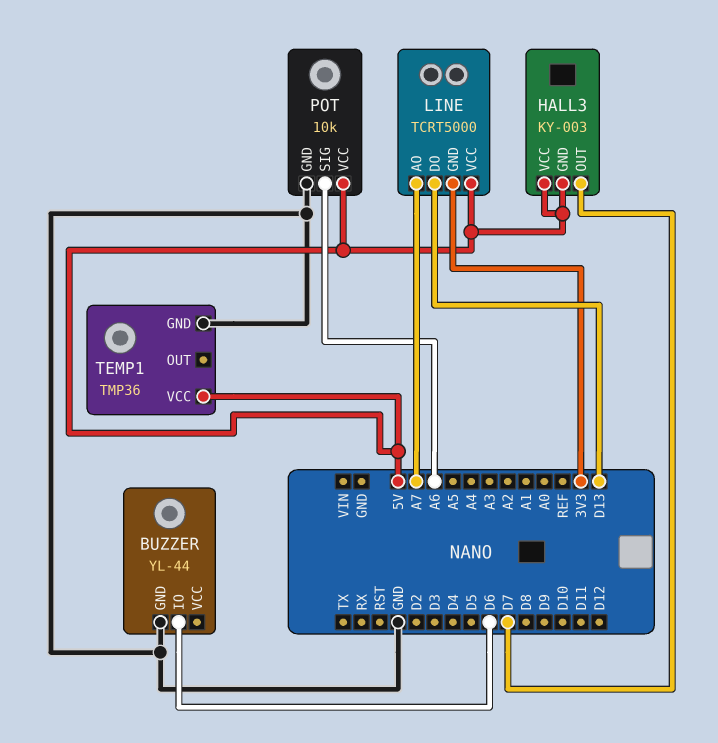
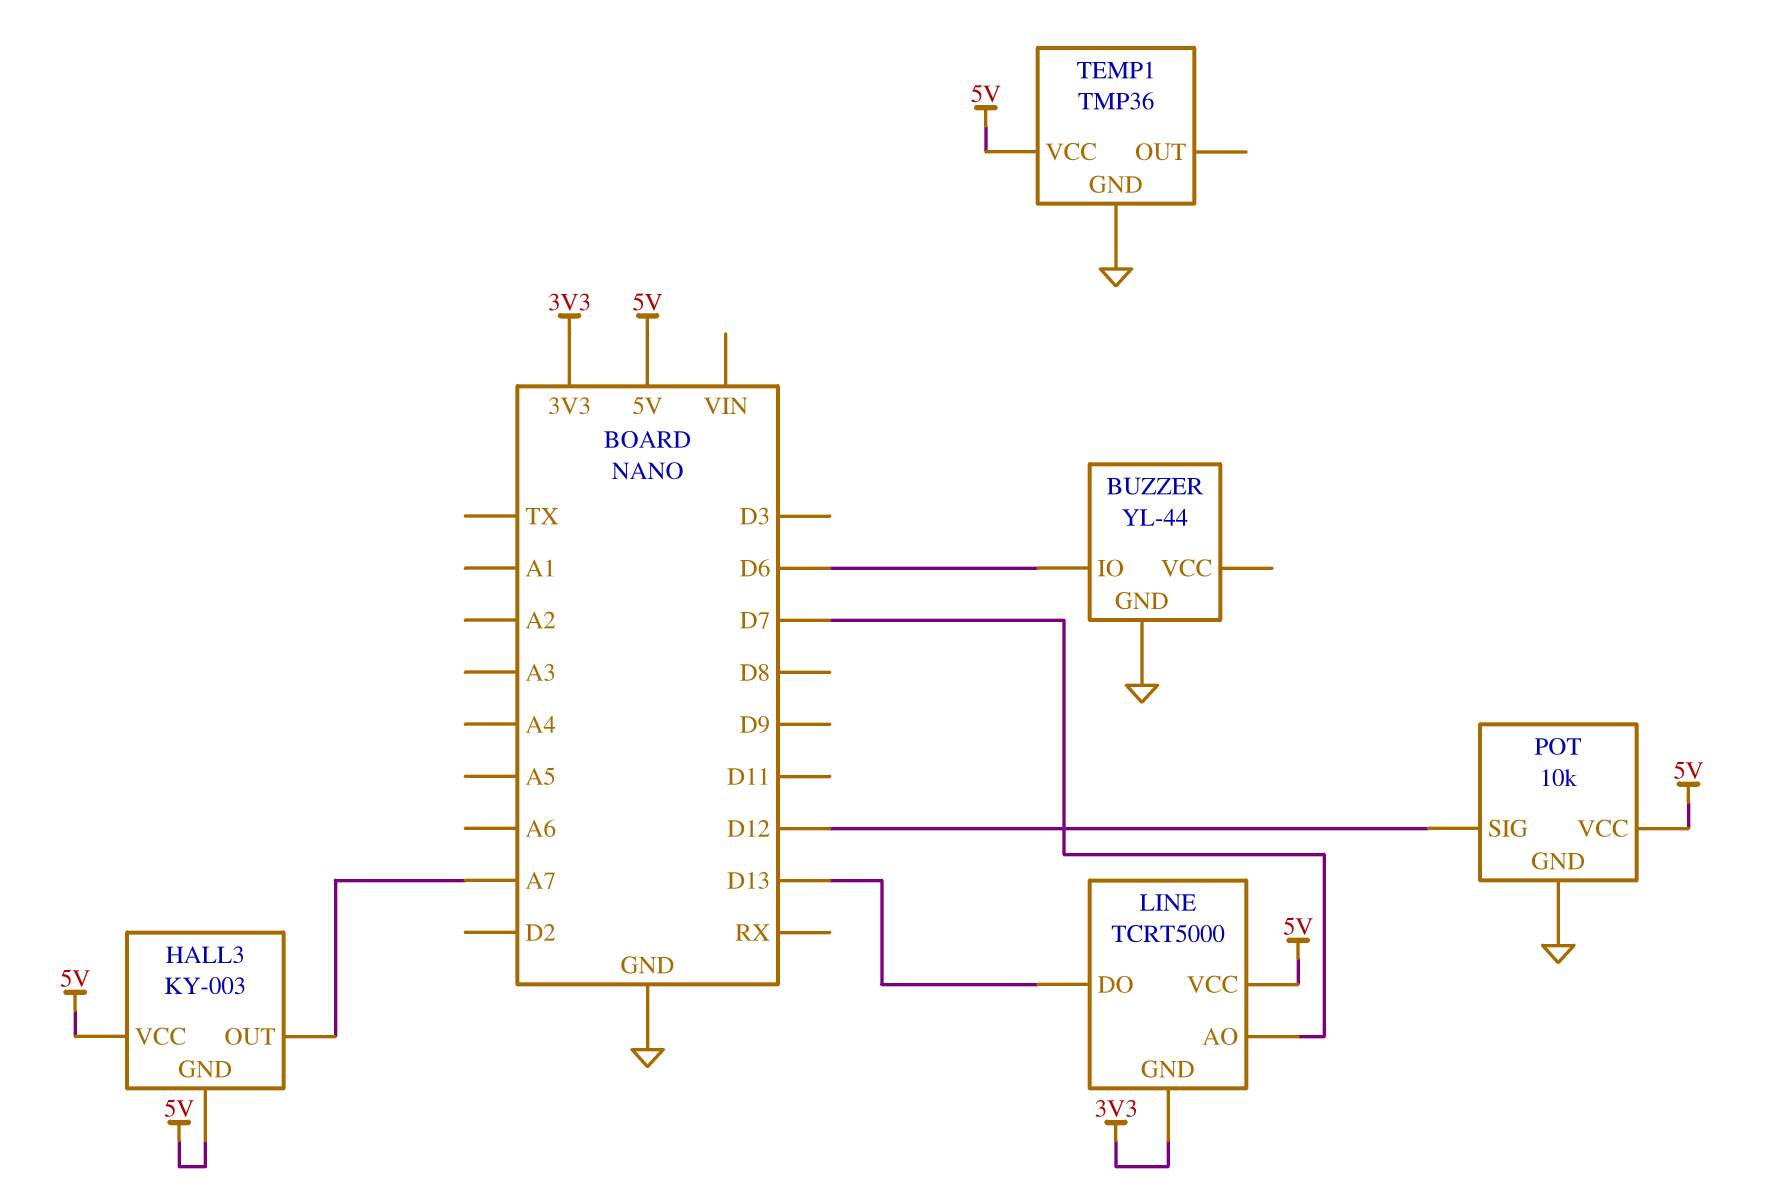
HALL3 pin OUT: D7 -> A7
LINE pin AO: A7 -> D7
POT pin SIG: A6 -> D12

